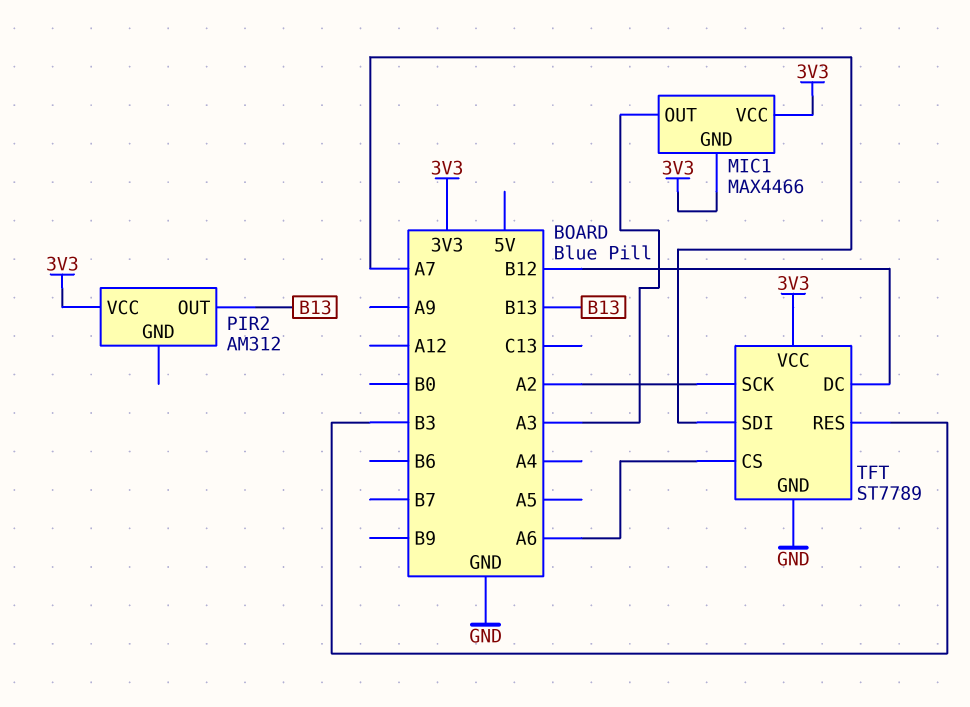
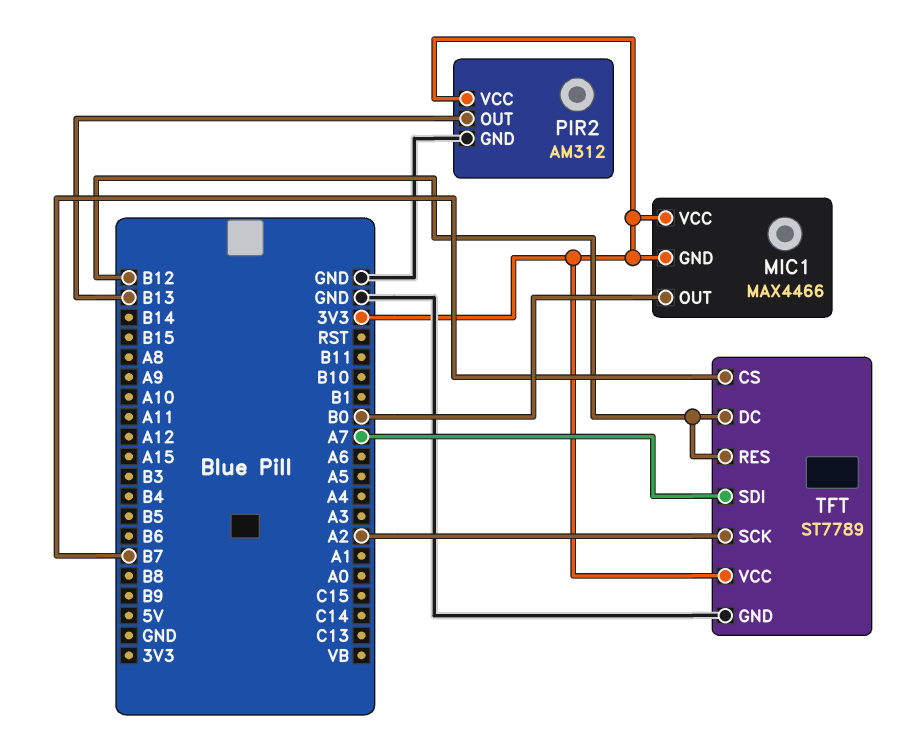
MIC1 pin OUT: A3 -> B0
PIR2 pin GND: none -> GND
TFT pin CS: A6 -> B7
TFT pin RES: B3 -> B12

